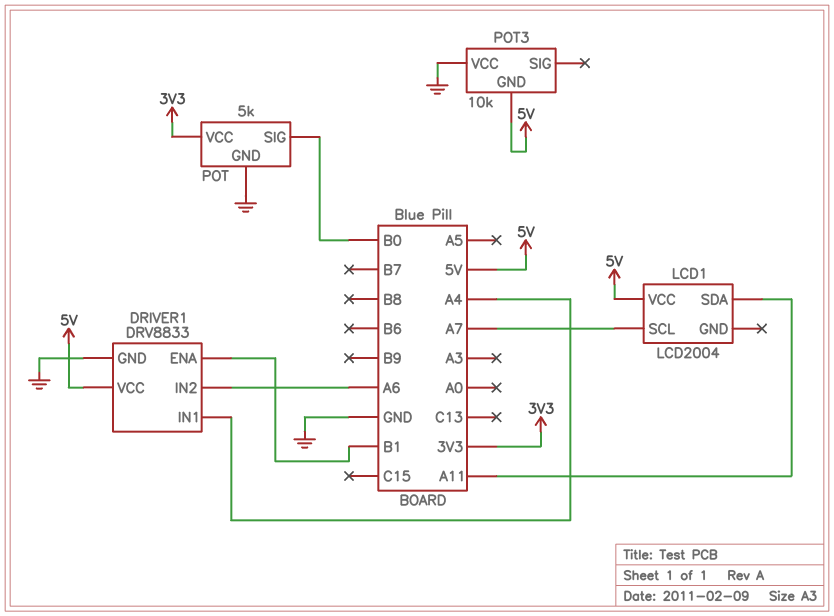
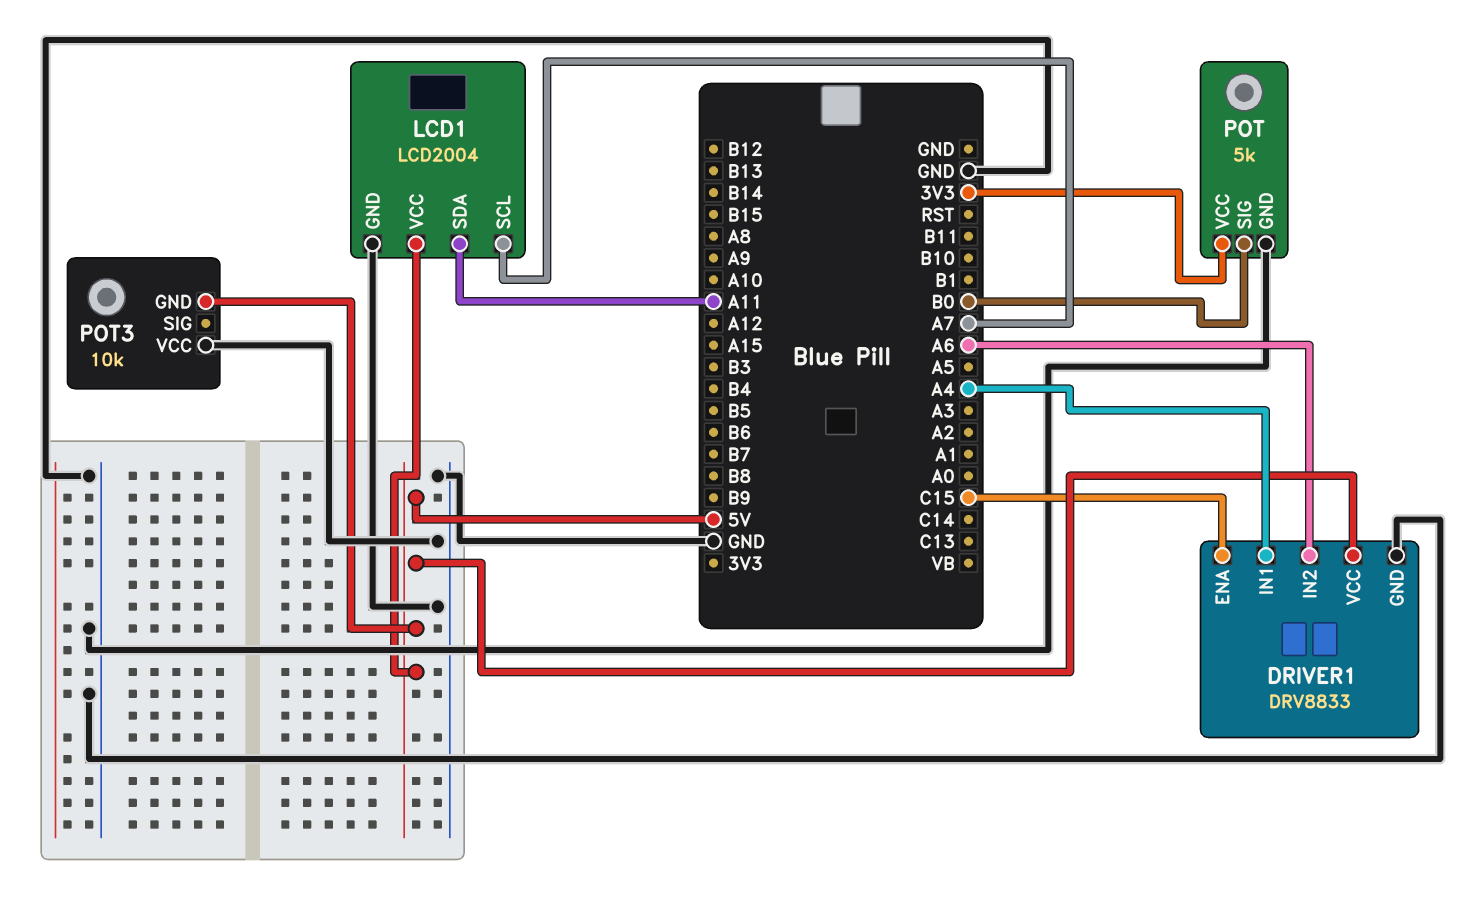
DRIVER1 pin ENA: B1 -> C15
LCD1 pin GND: none -> GND

